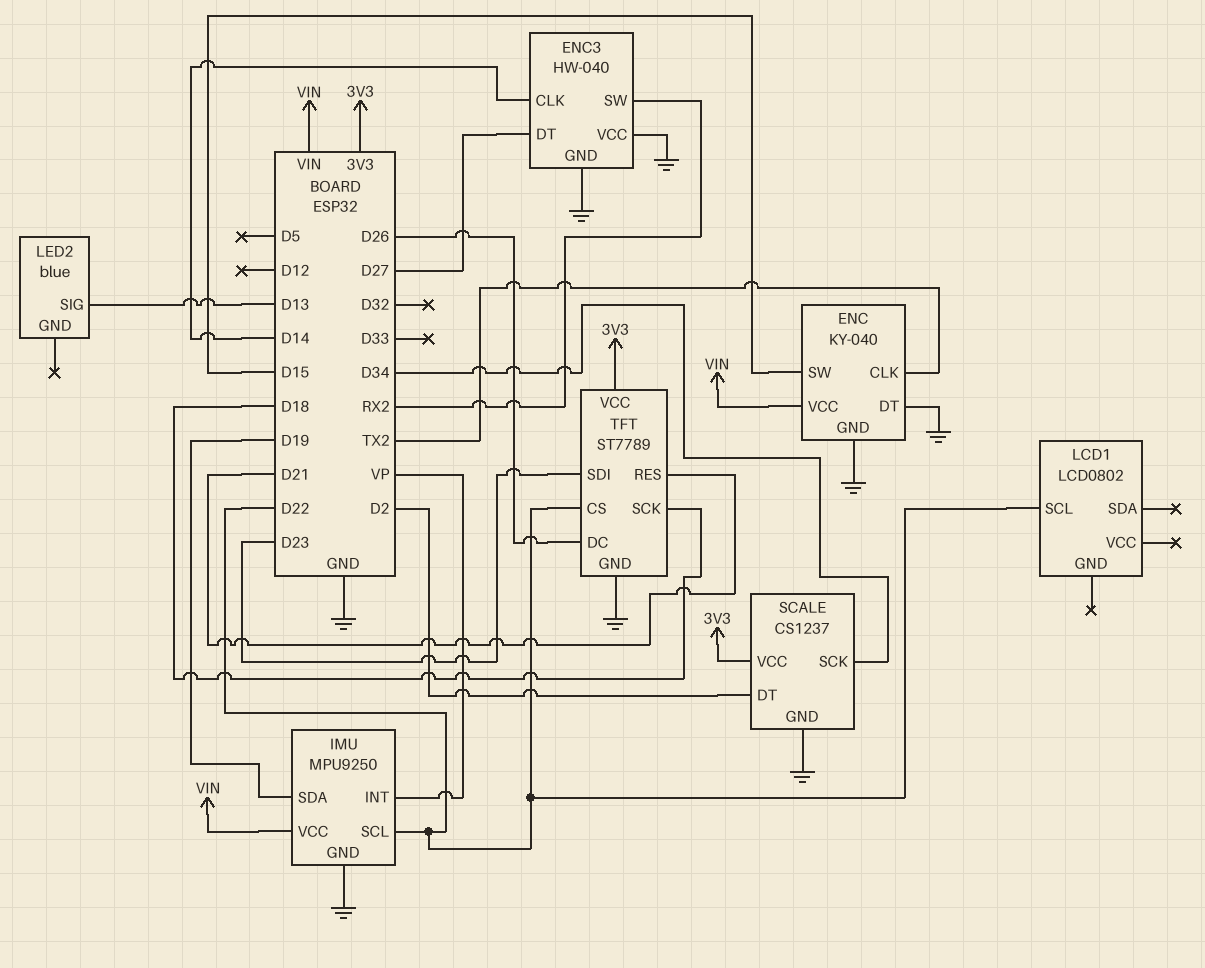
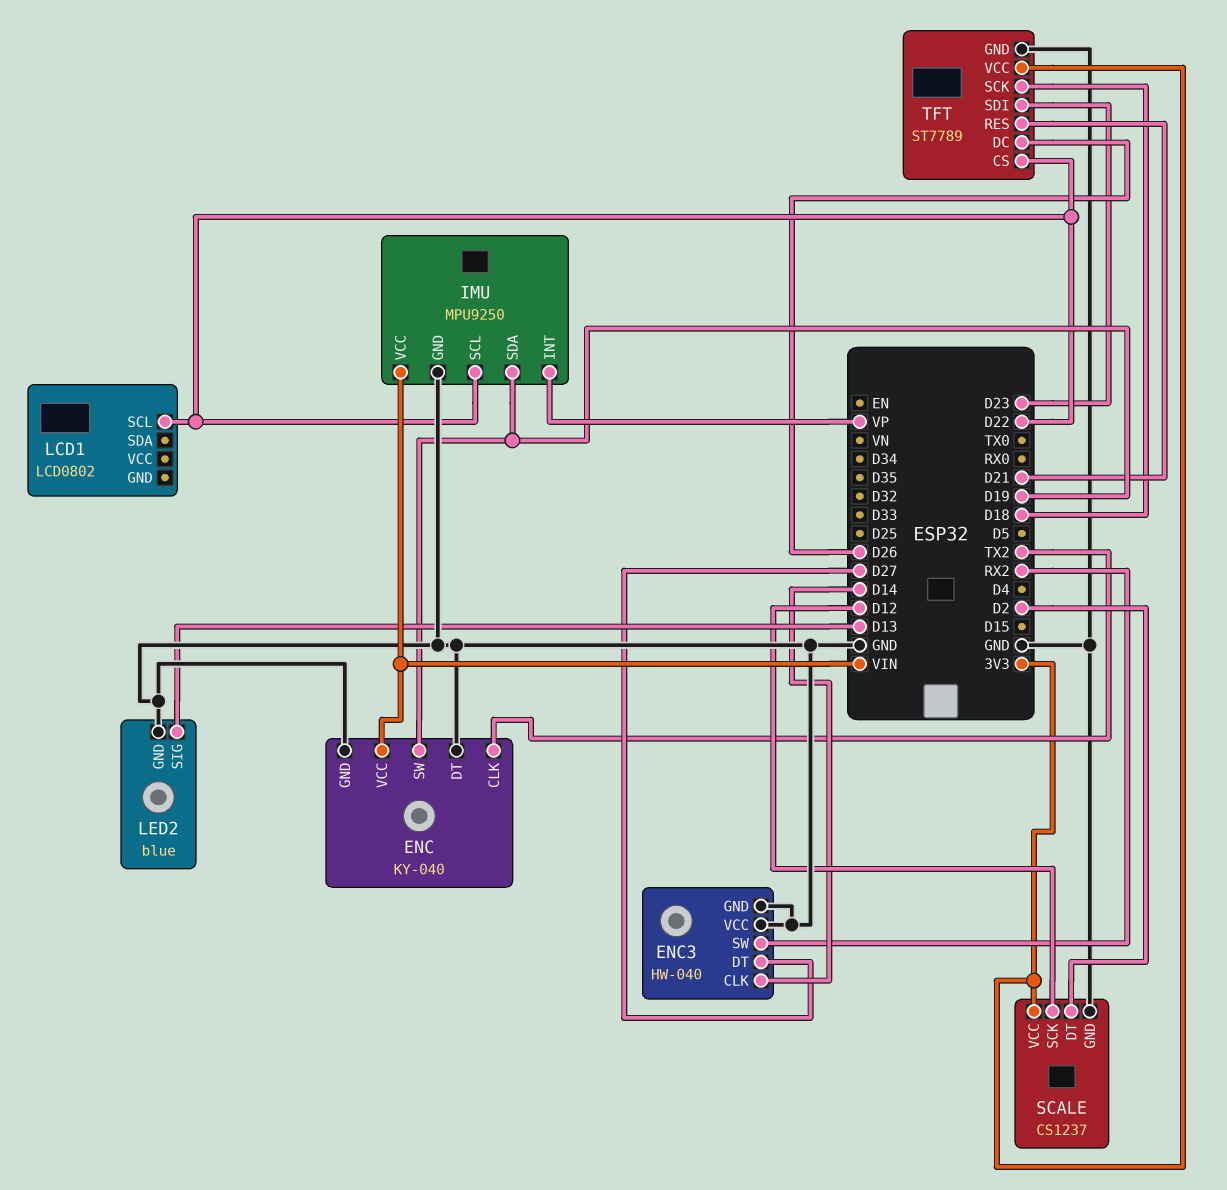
ENC pin SW: D15 -> D19
LED2 pin GND: none -> GND
SCALE pin SCK: D34 -> D12

